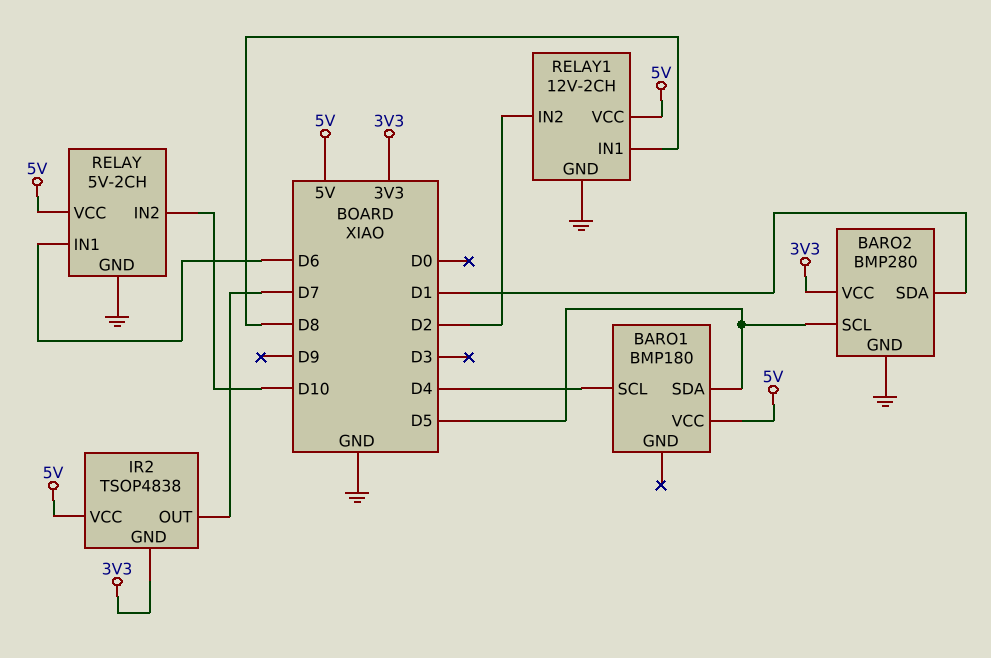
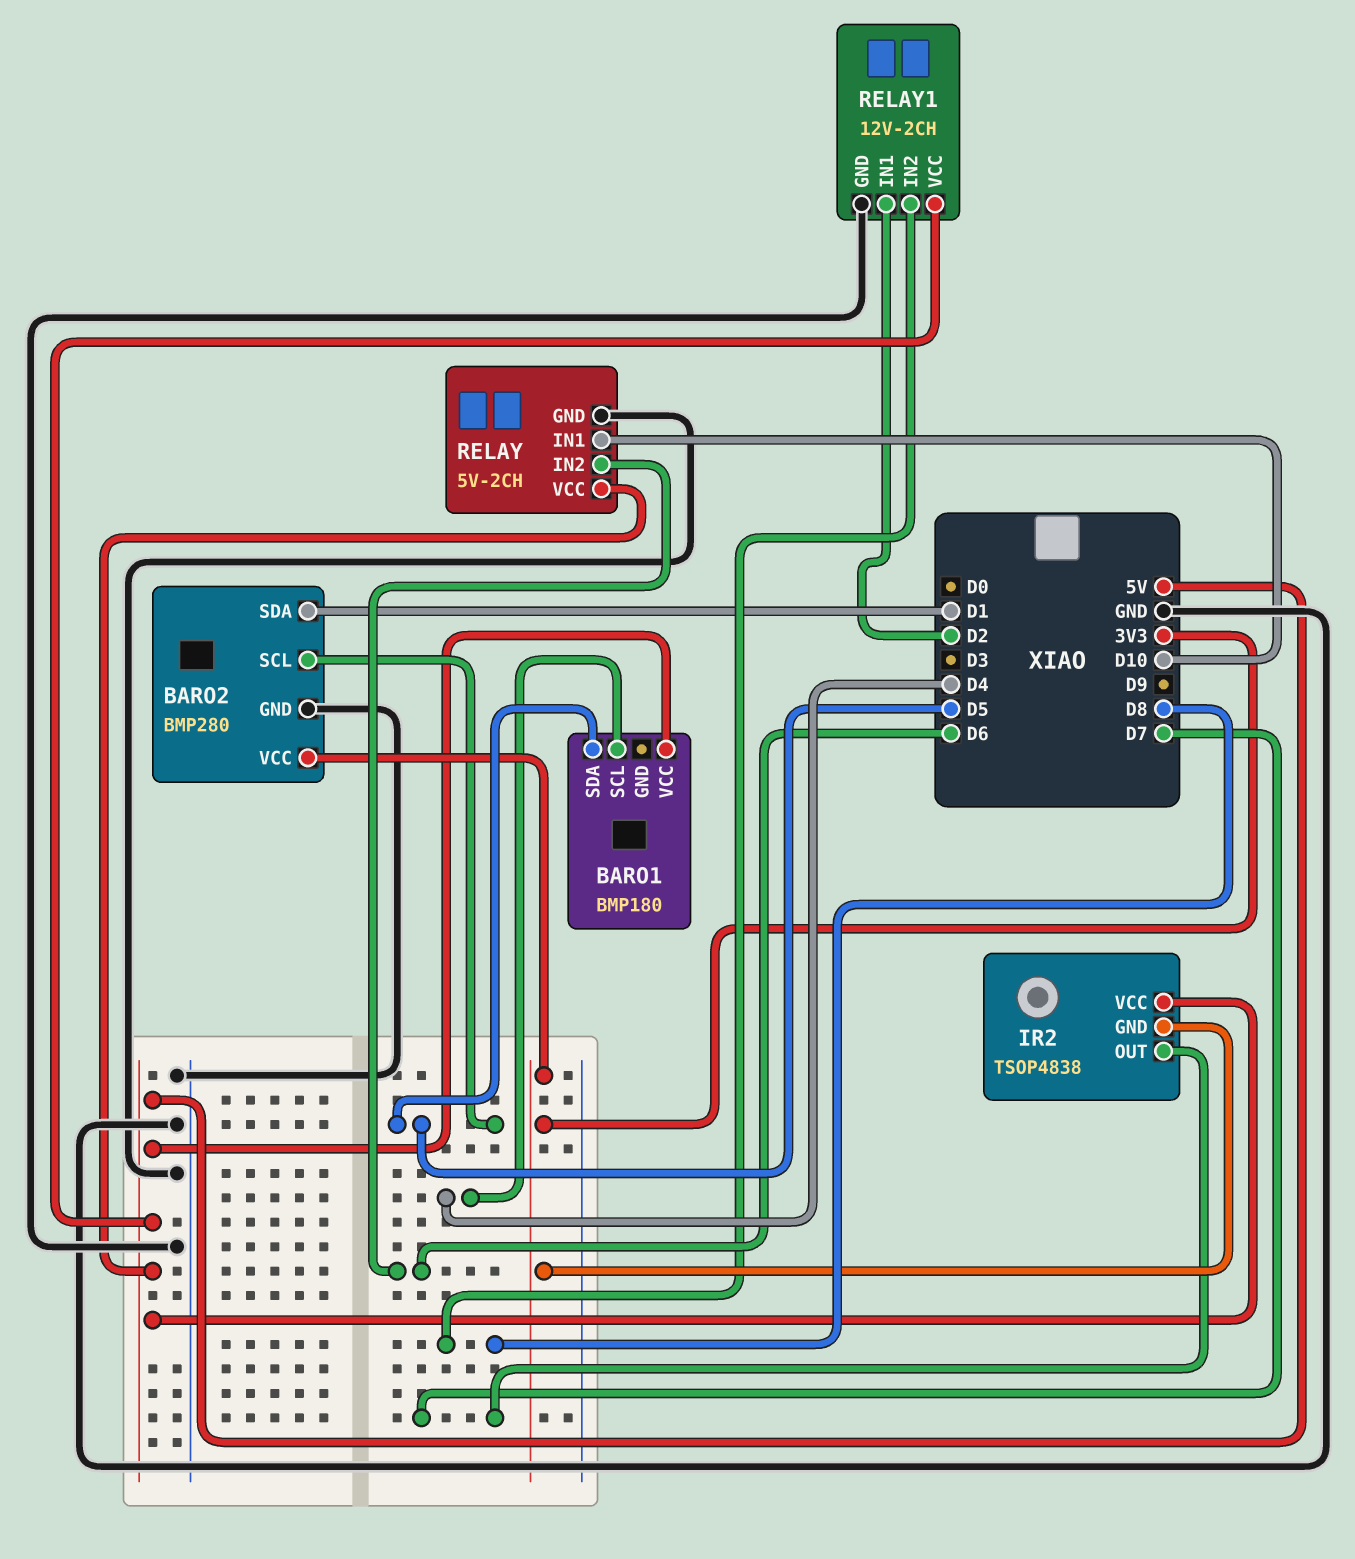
RELAY pin IN1: D6 -> D10
RELAY pin IN2: D10 -> D6
RELAY1 pin IN1: D8 -> D2
RELAY1 pin IN2: D2 -> D8

